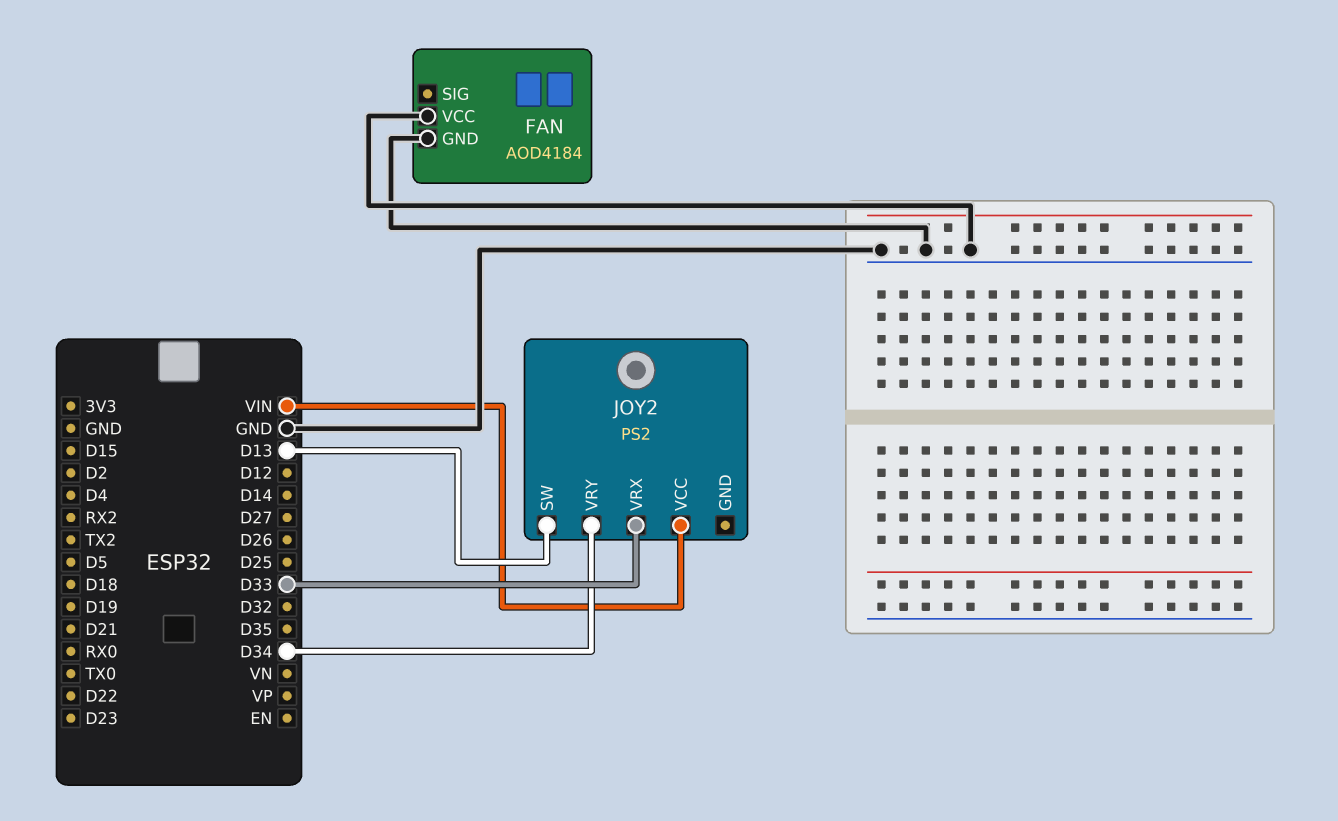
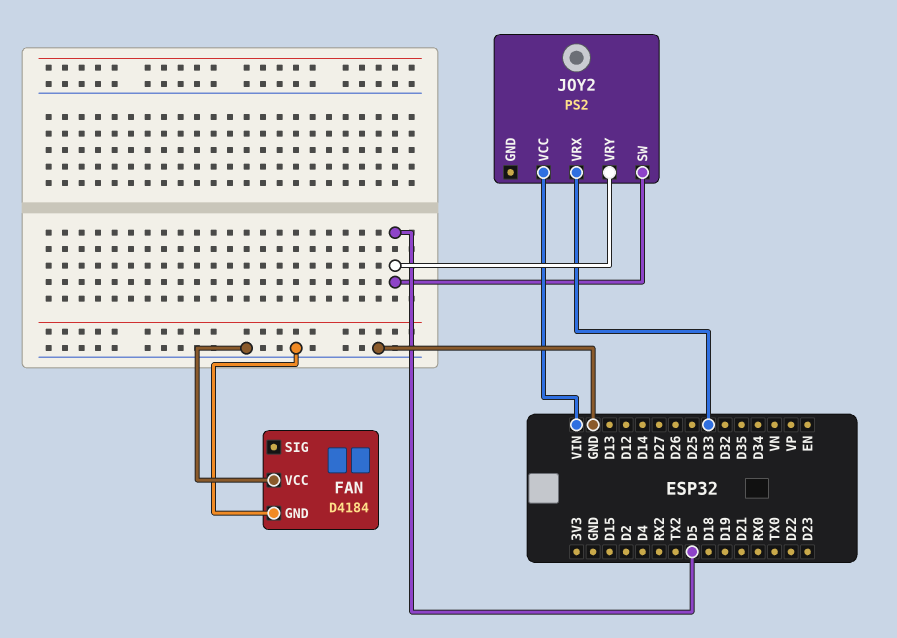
FAN: AOD4184 -> D4184
JOY2 pin SW: D13 -> D5
JOY2 pin VRY: D34 -> D5

